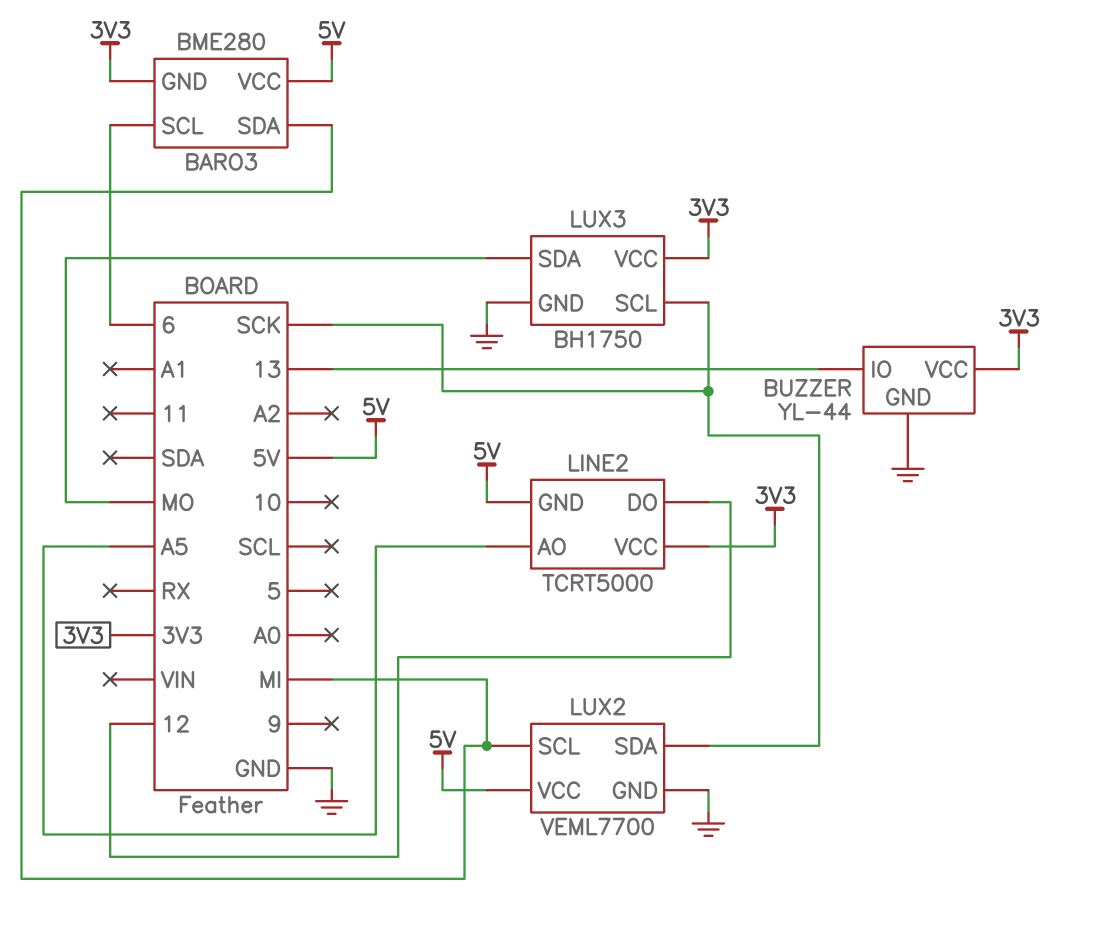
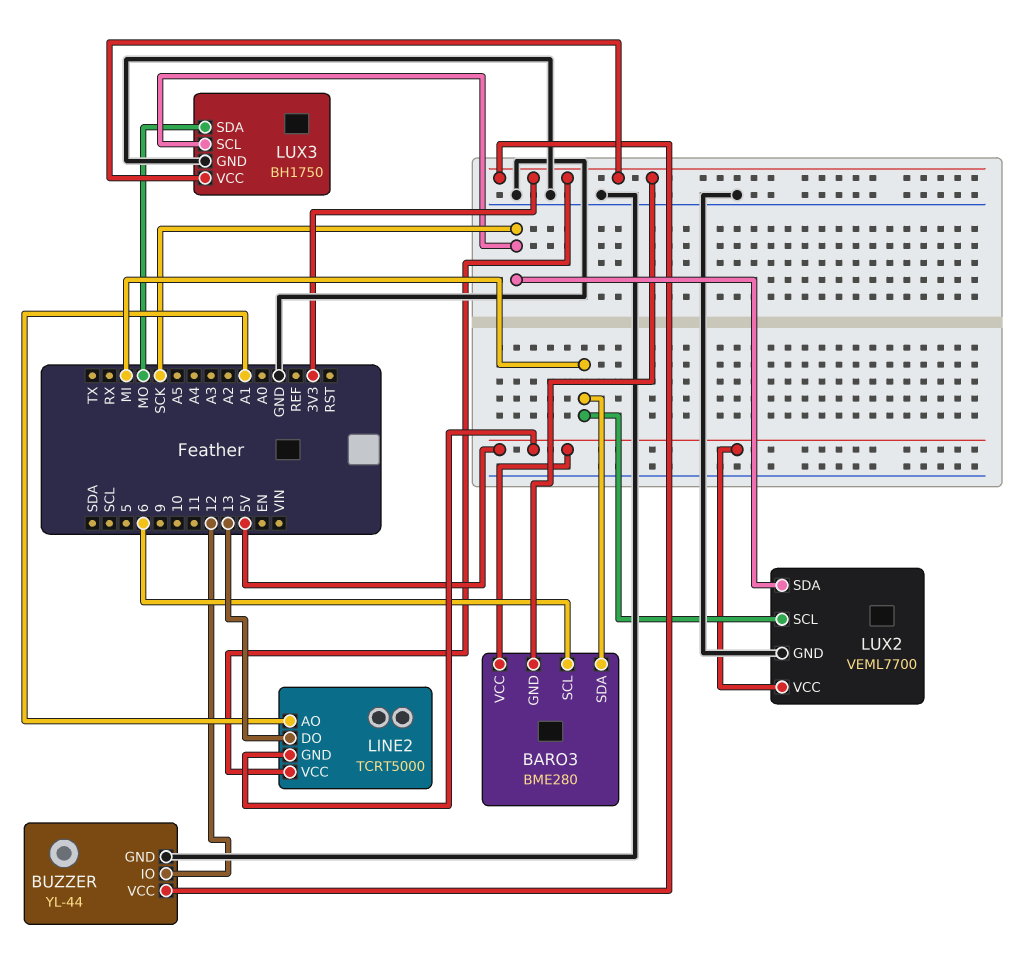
BUZZER pin IO: 13 -> 12
LINE2 pin AO: A5 -> A1
LINE2 pin DO: 12 -> 13

